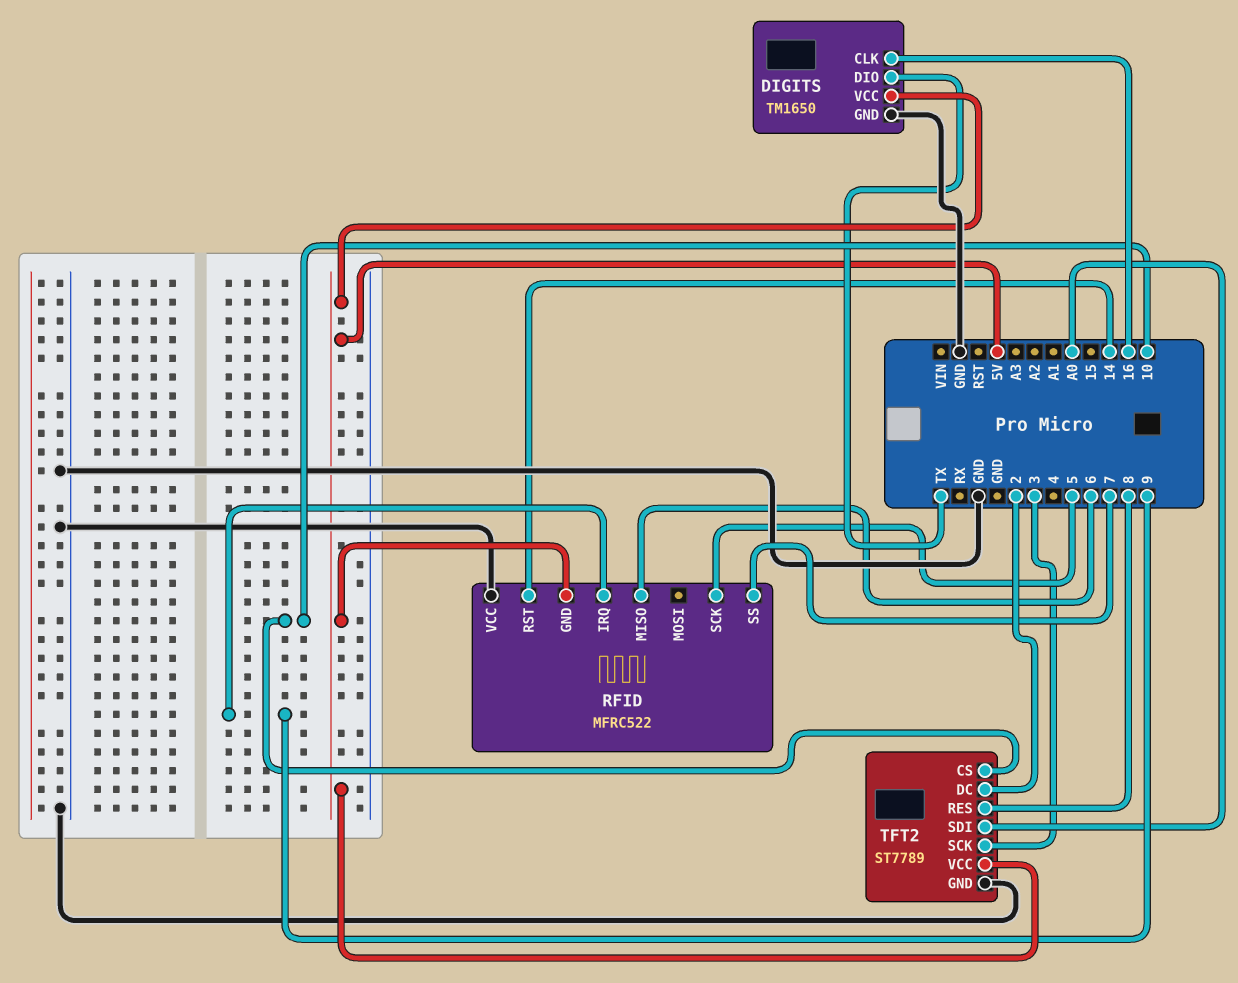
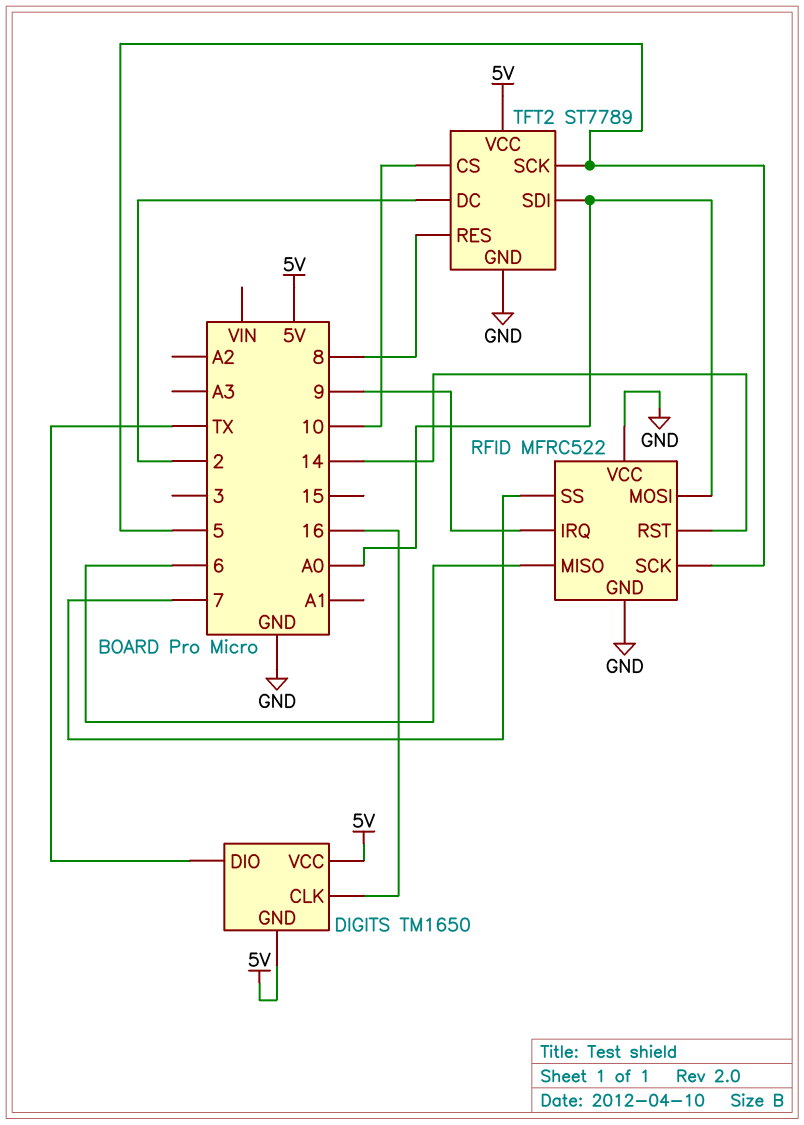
DIGITS pin GND: GND -> 5V
RFID pin GND: 5V -> GND
RFID pin MOSI: none -> A0
TFT2 pin SCK: 3 -> 5

